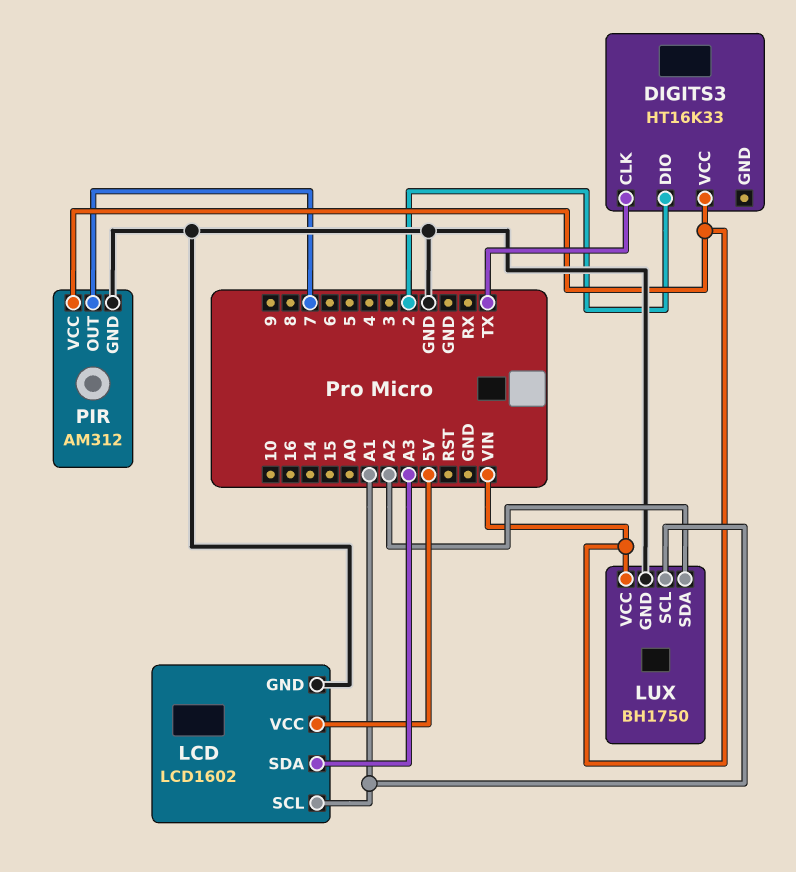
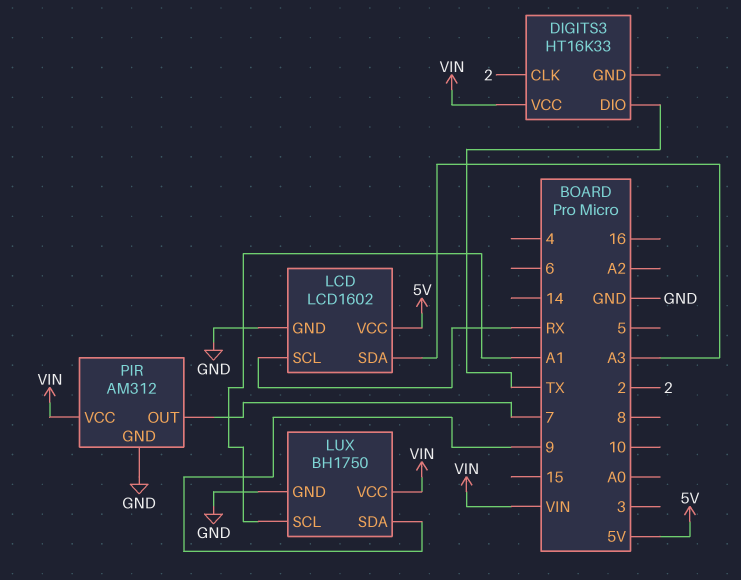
DIGITS3 pin CLK: TX -> 2
DIGITS3 pin DIO: 2 -> TX
LCD pin SCL: A1 -> RX
LUX pin SDA: A2 -> 9

